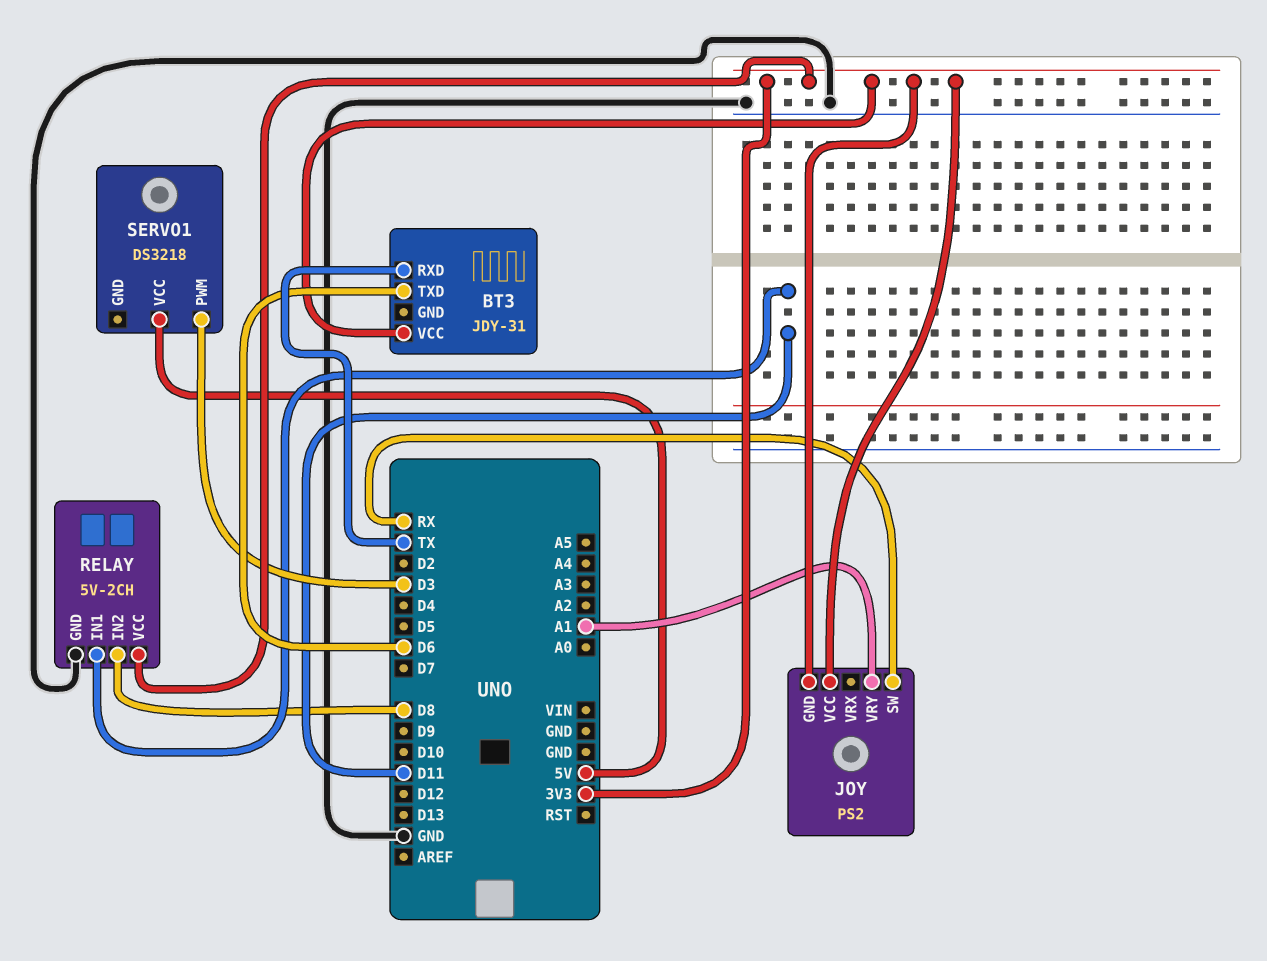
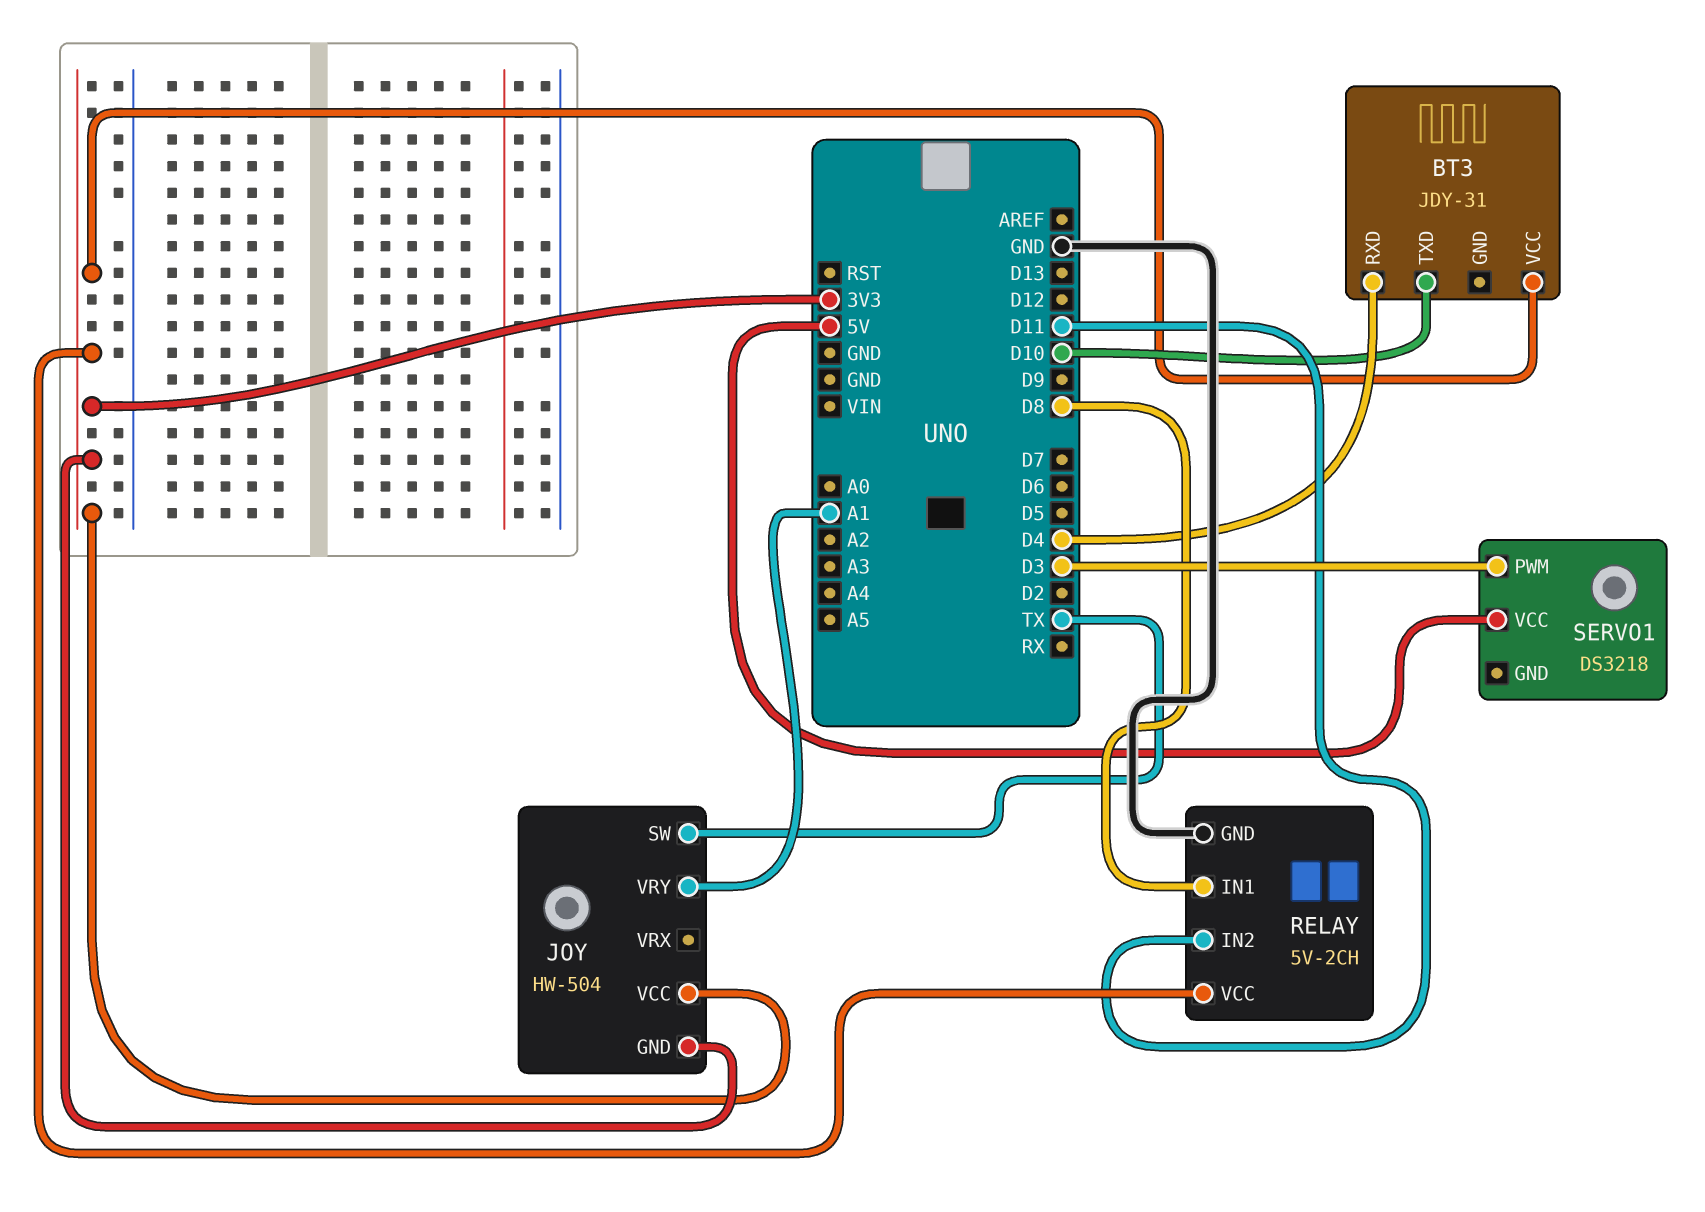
BT3 pin RXD: TX -> D4
BT3 pin TXD: D6 -> D10
JOY: PS2 -> HW-504
JOY pin SW: RX -> TX
RELAY pin IN1: D11 -> D8
RELAY pin IN2: D8 -> D11

